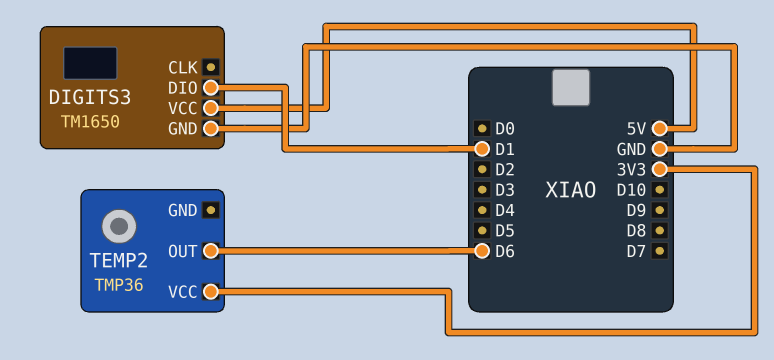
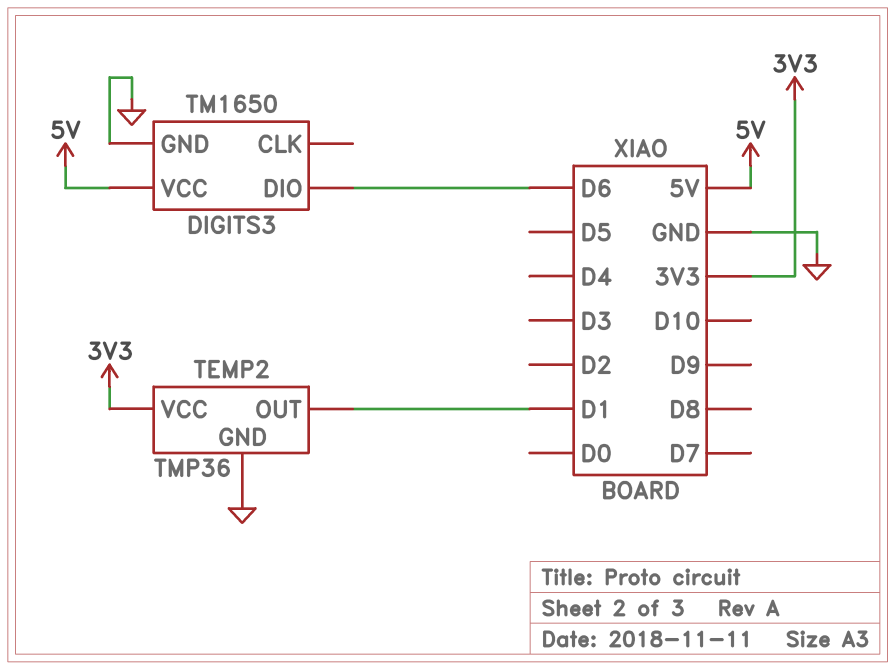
DIGITS3 pin DIO: D1 -> D6
TEMP2 pin GND: none -> GND
TEMP2 pin OUT: D6 -> D1

